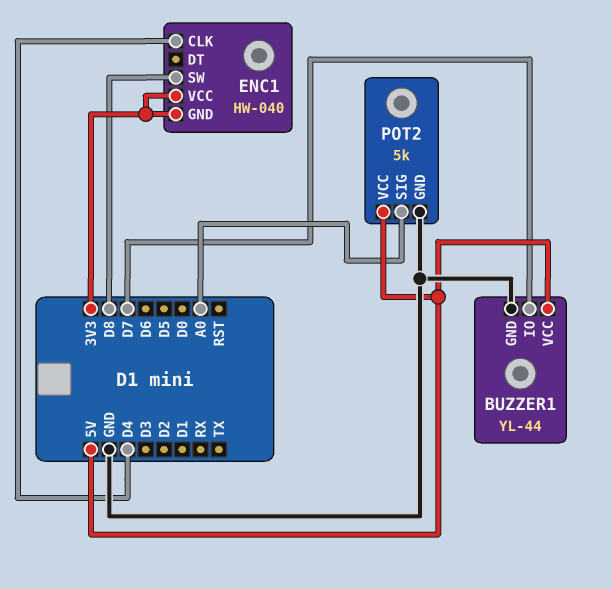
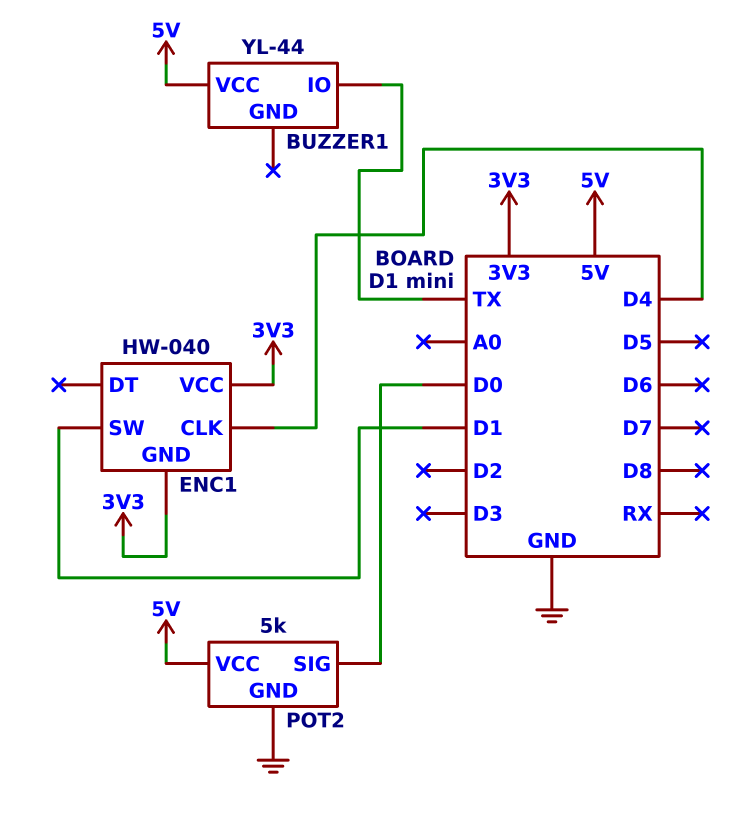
BUZZER1 pin GND: GND -> none
BUZZER1 pin IO: D7 -> TX
ENC1 pin SW: D8 -> D1
POT2 pin SIG: A0 -> D0

